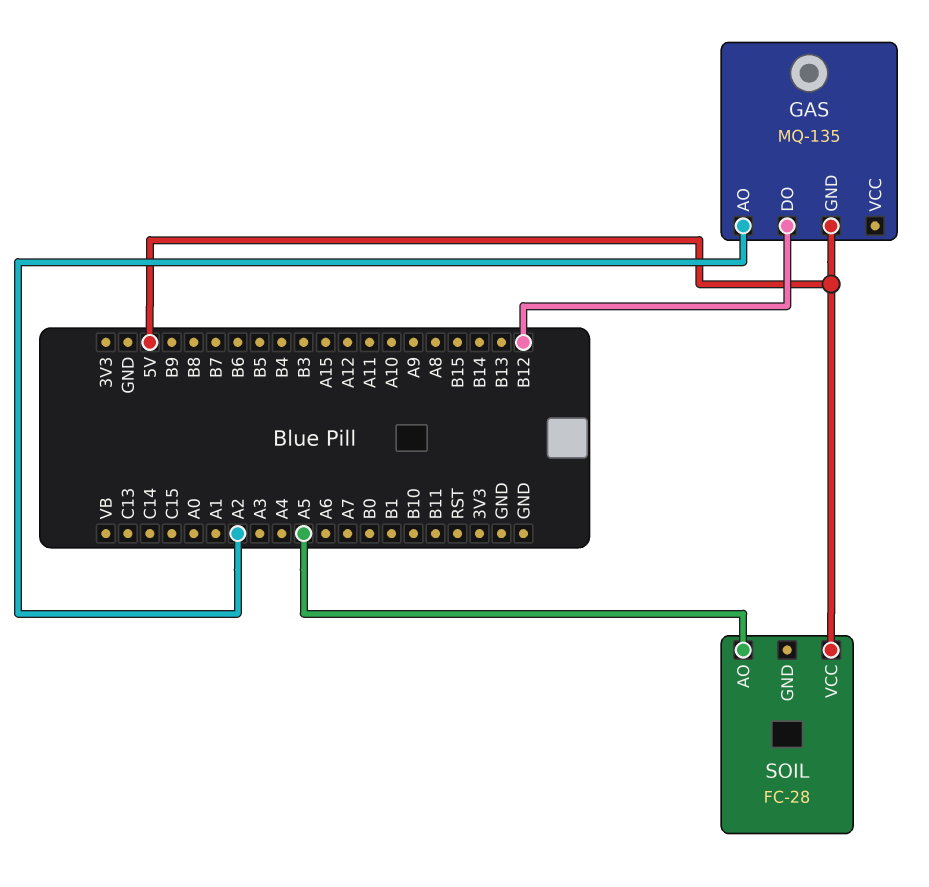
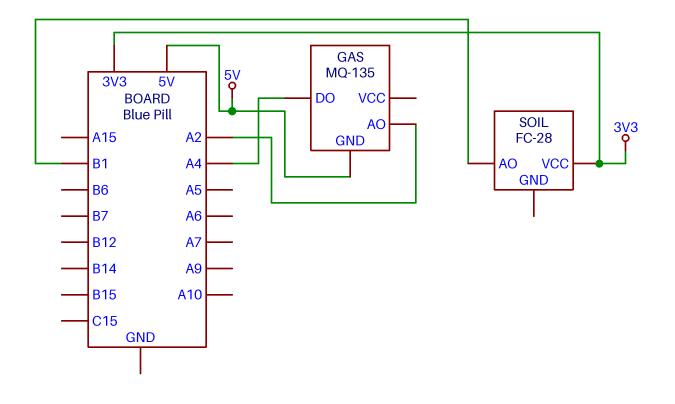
GAS pin DO: B12 -> A4
SOIL pin AO: A5 -> B1
SOIL pin VCC: 5V -> 3V3

